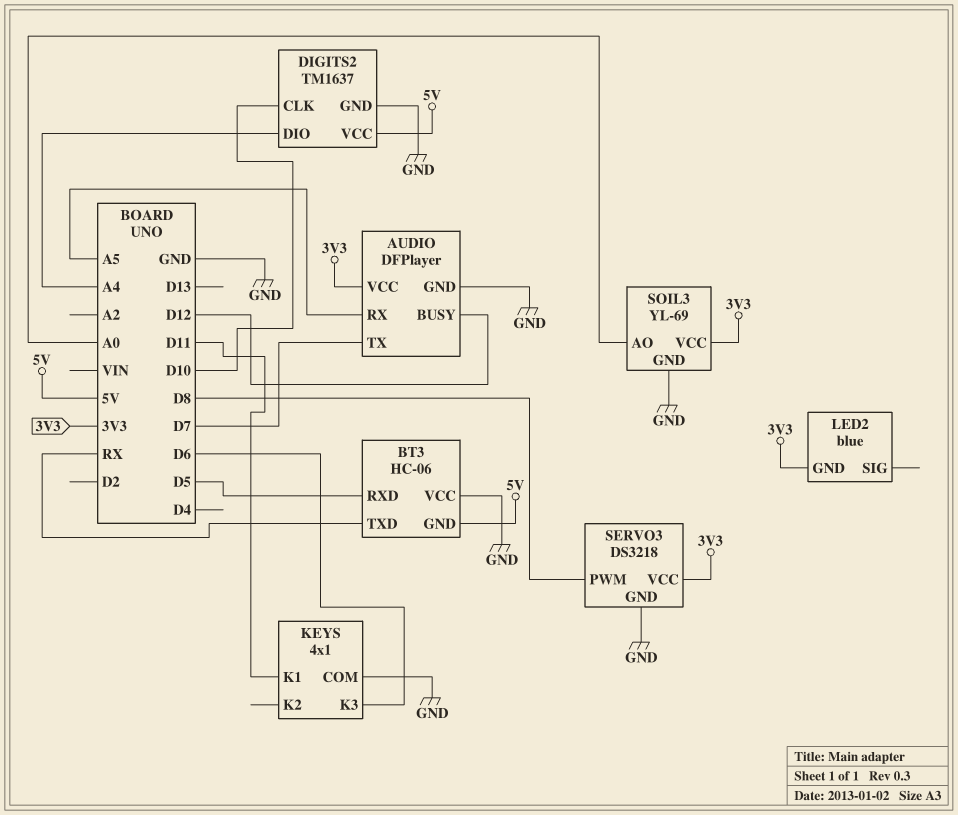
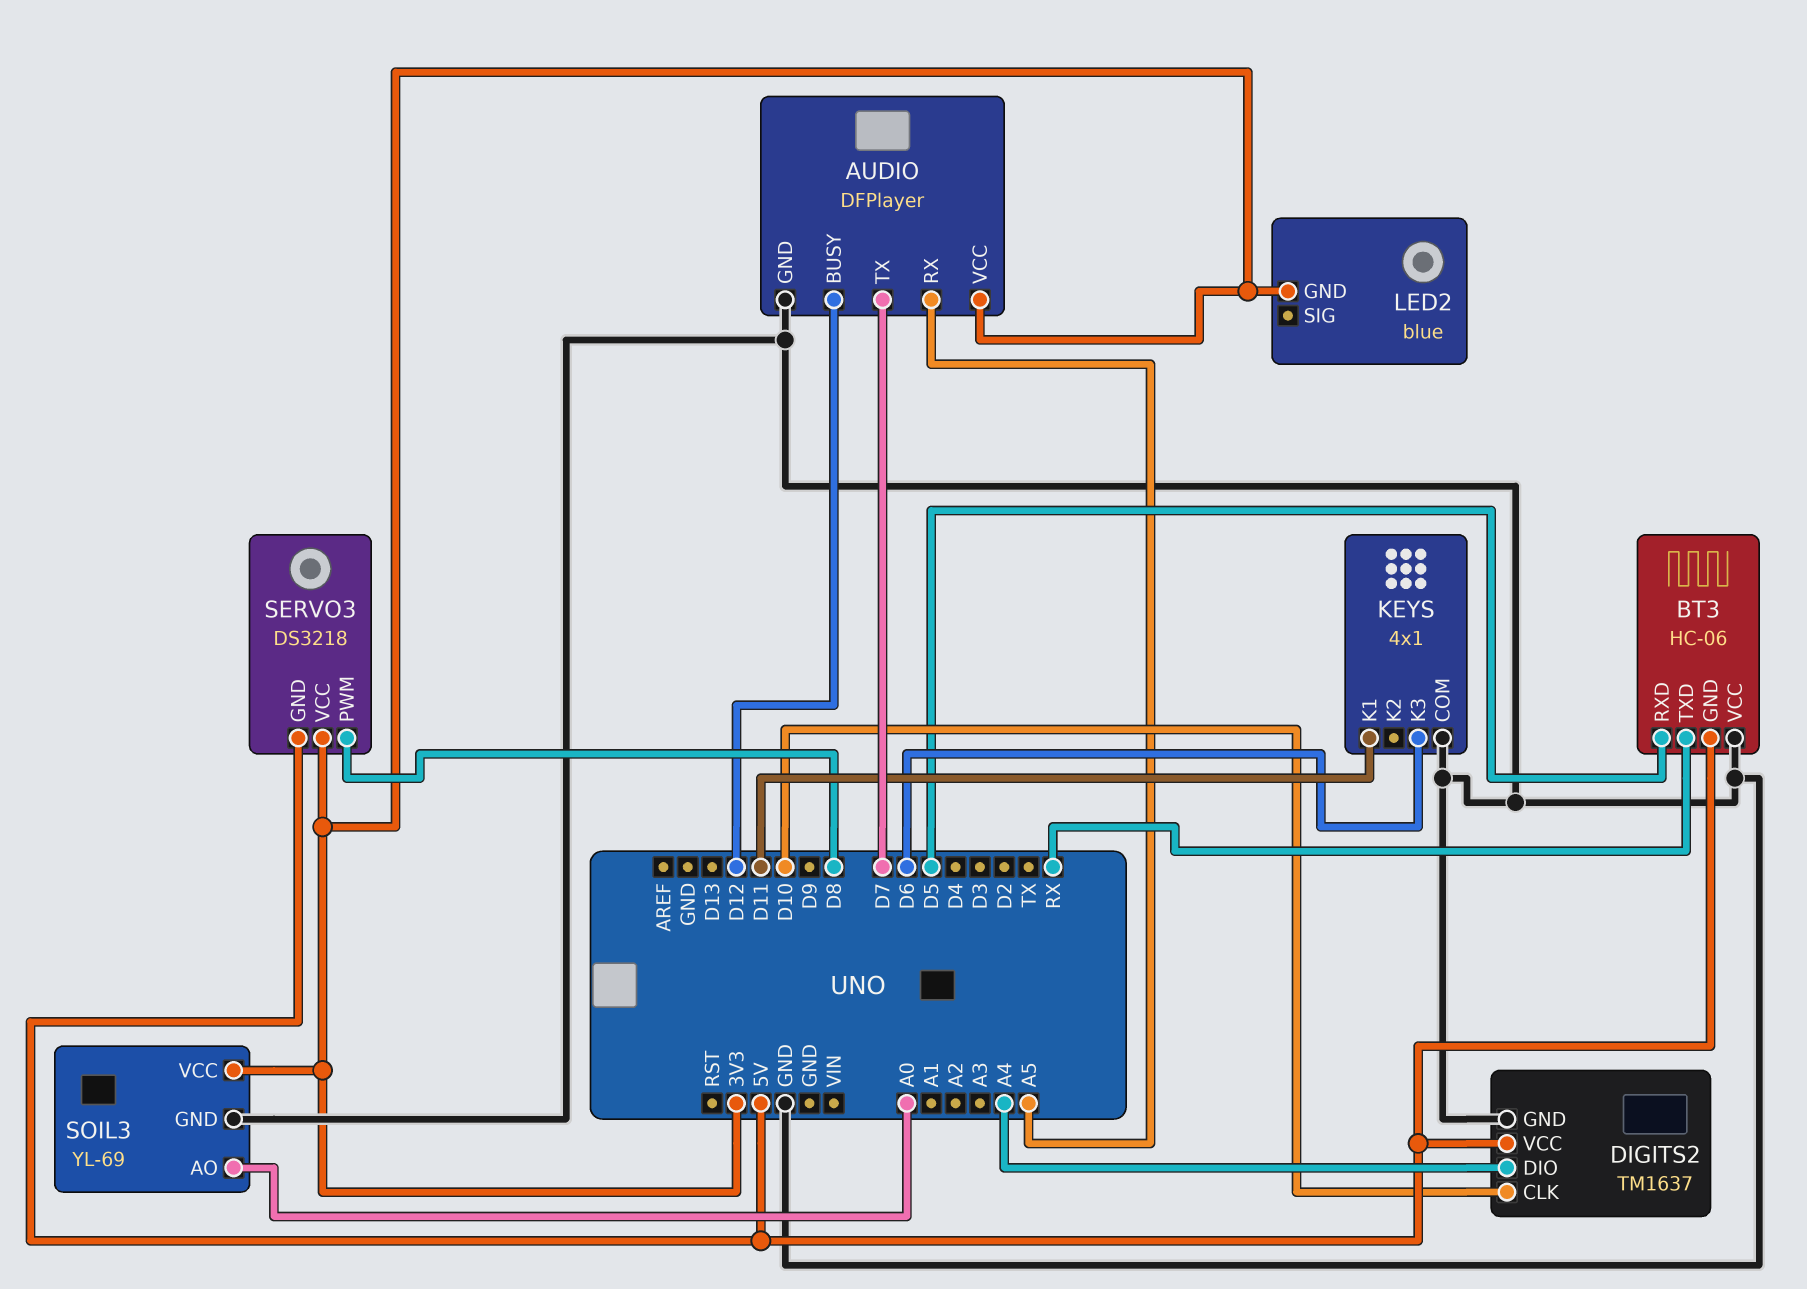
SERVO3 pin GND: GND -> 5V

